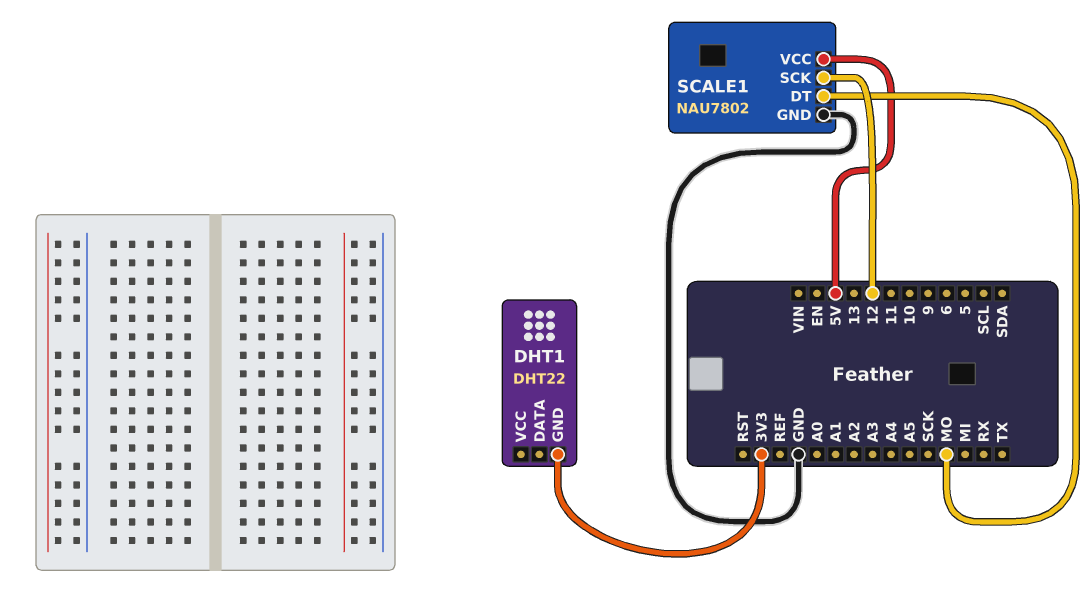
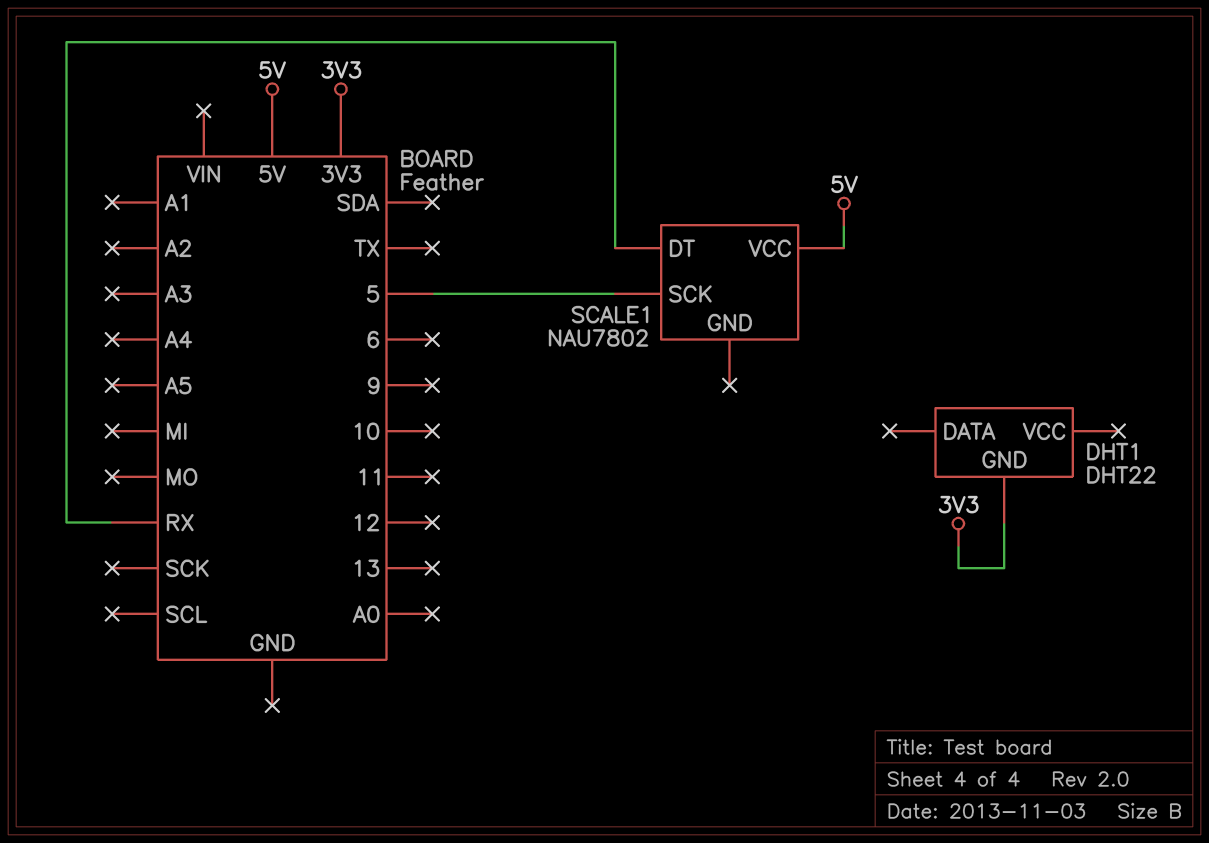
SCALE1 pin DT: MO -> RX
SCALE1 pin GND: GND -> none
SCALE1 pin SCK: 12 -> 5

